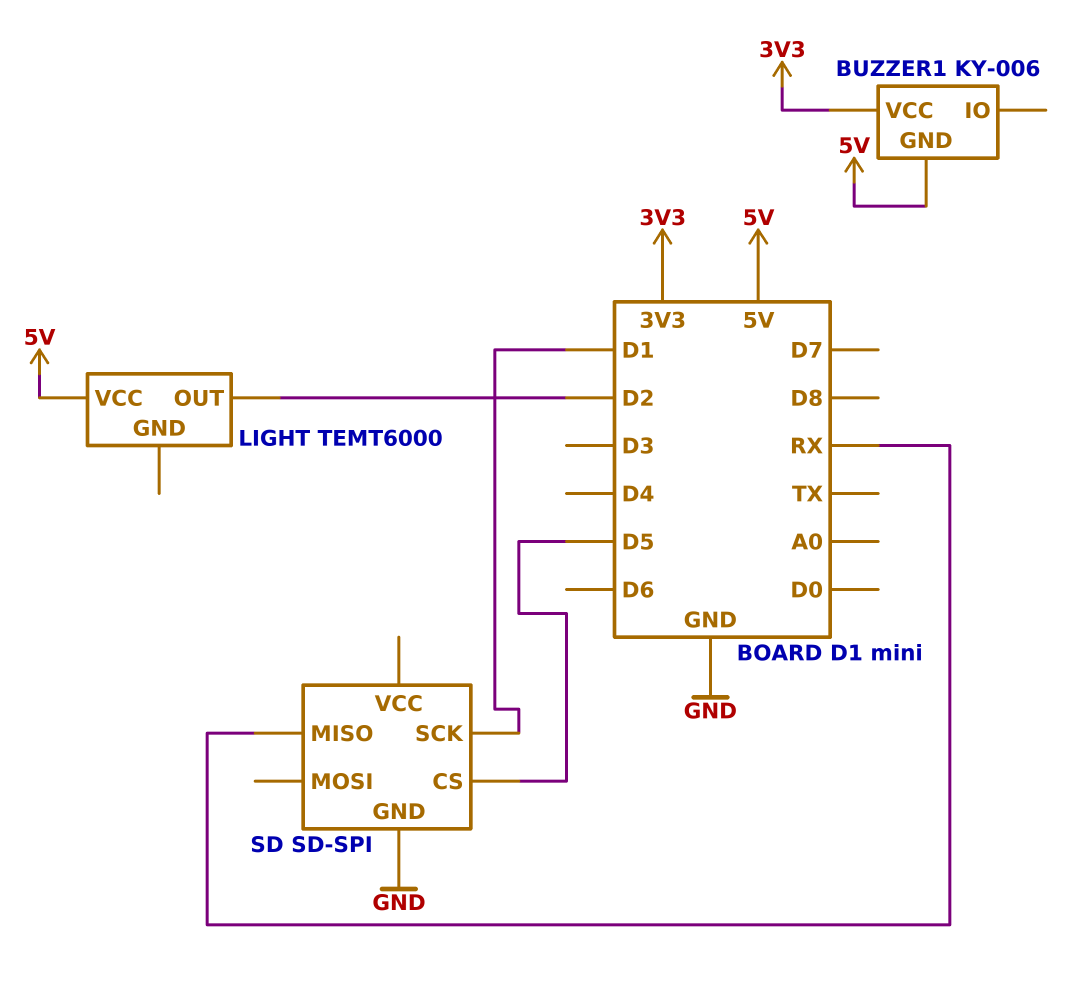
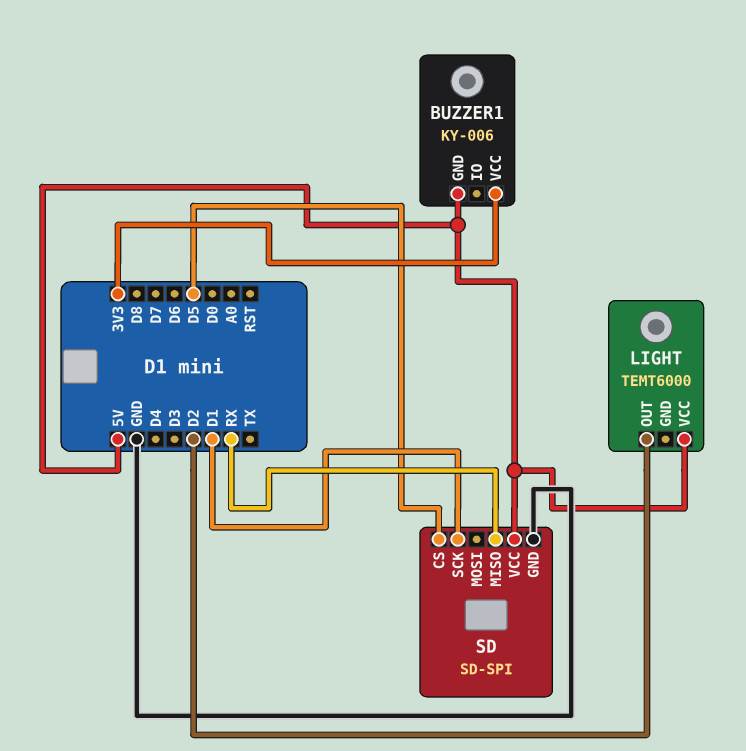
SD pin VCC: none -> 5V

